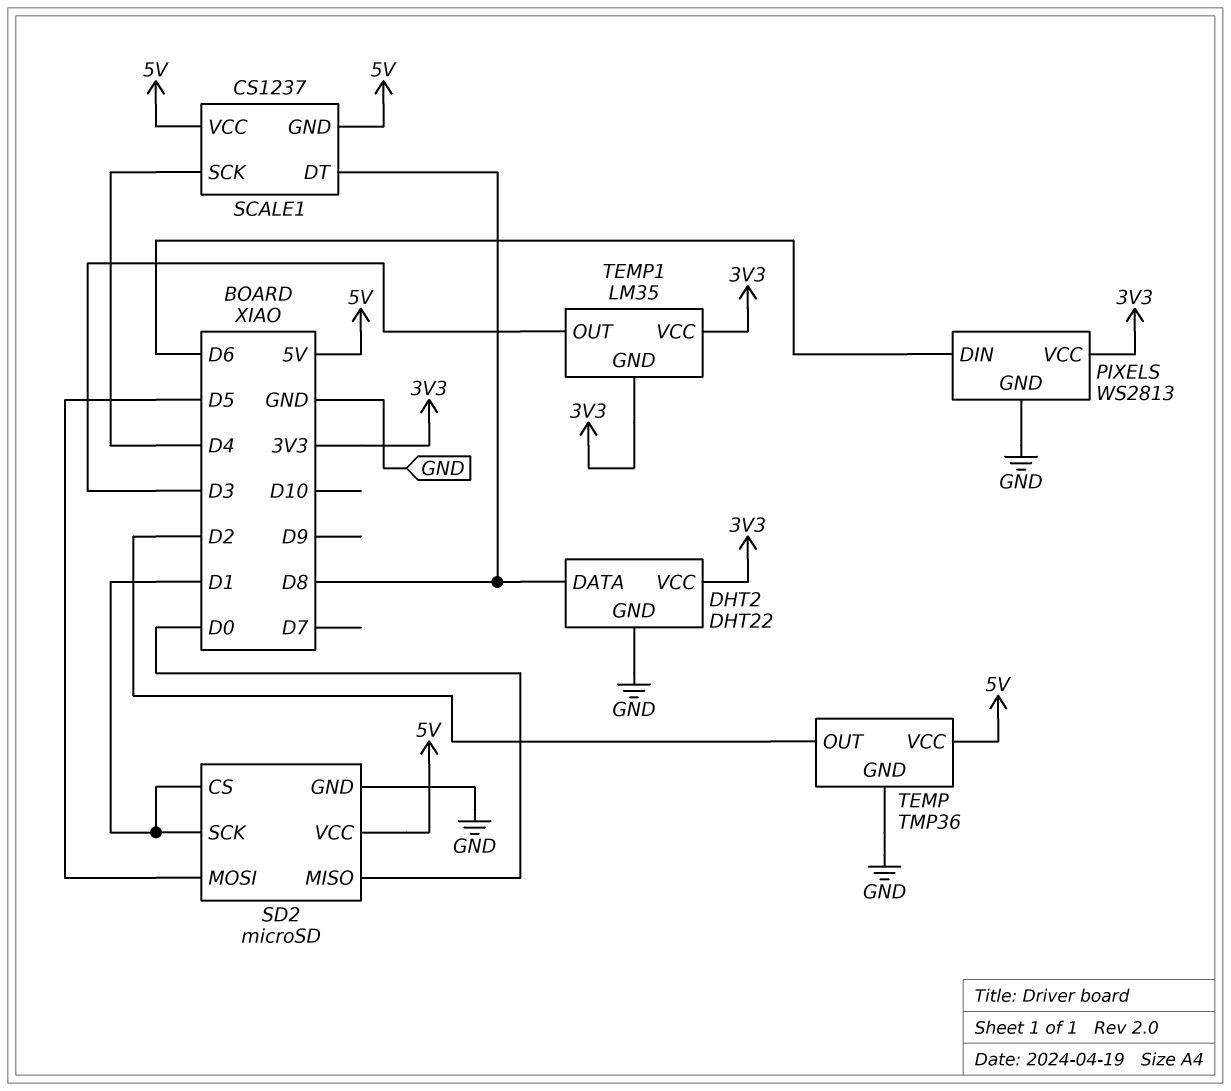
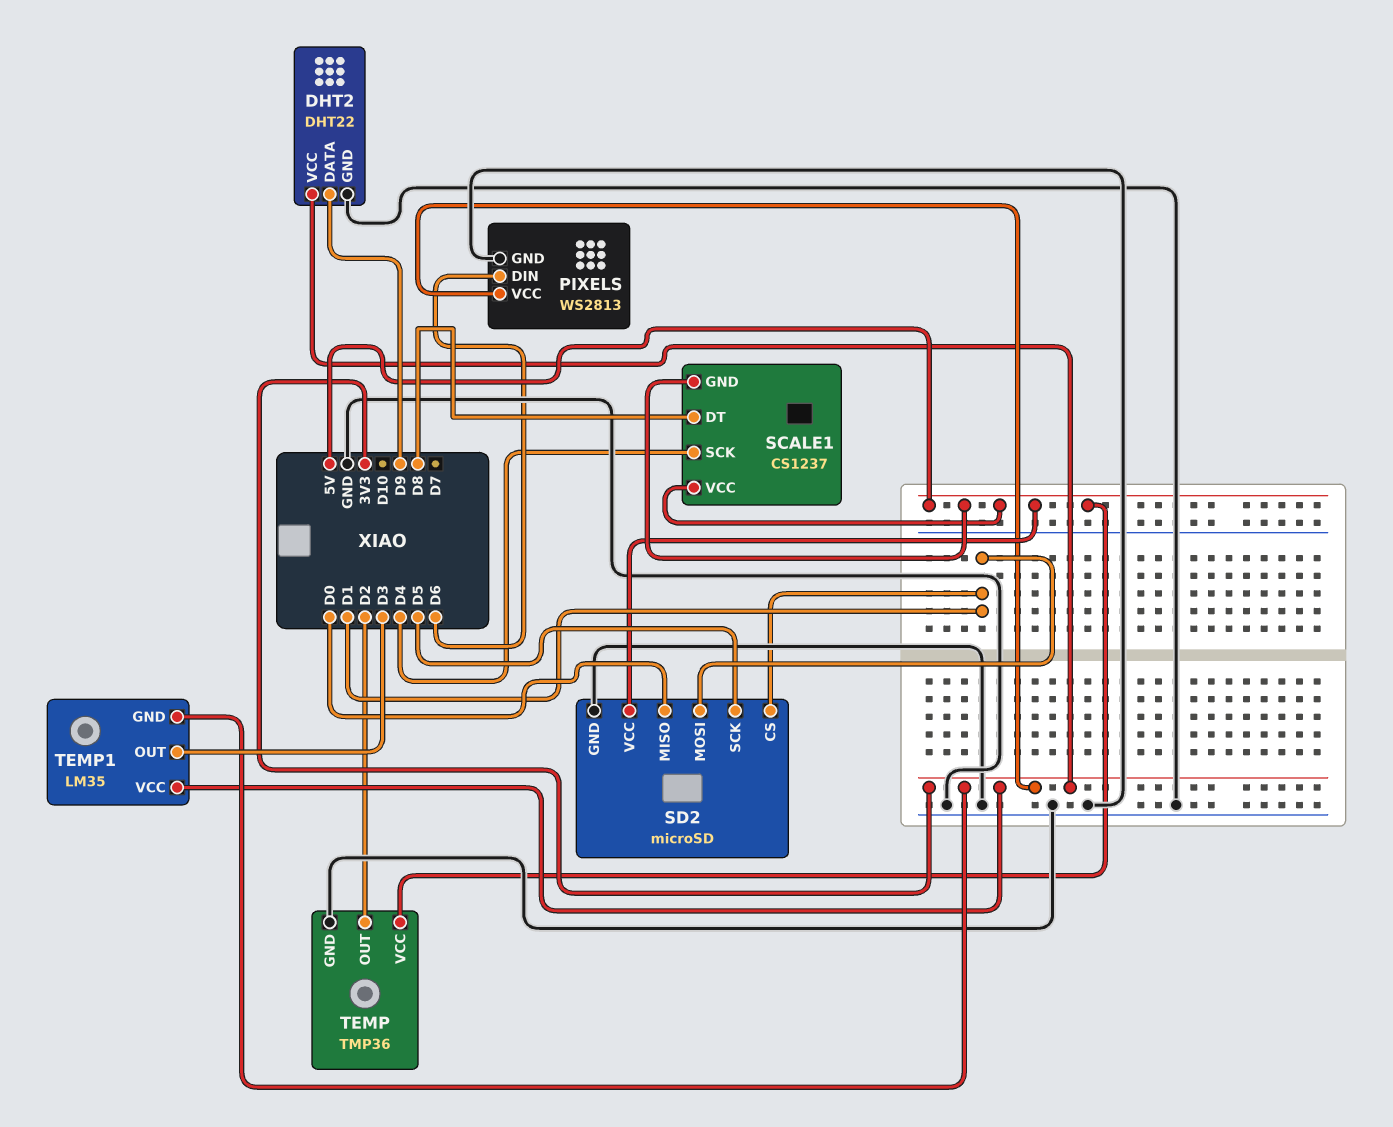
DHT2 pin DATA: D8 -> D9
SD2 pin MOSI: D5 -> D1
SD2 pin SCK: D1 -> D5

